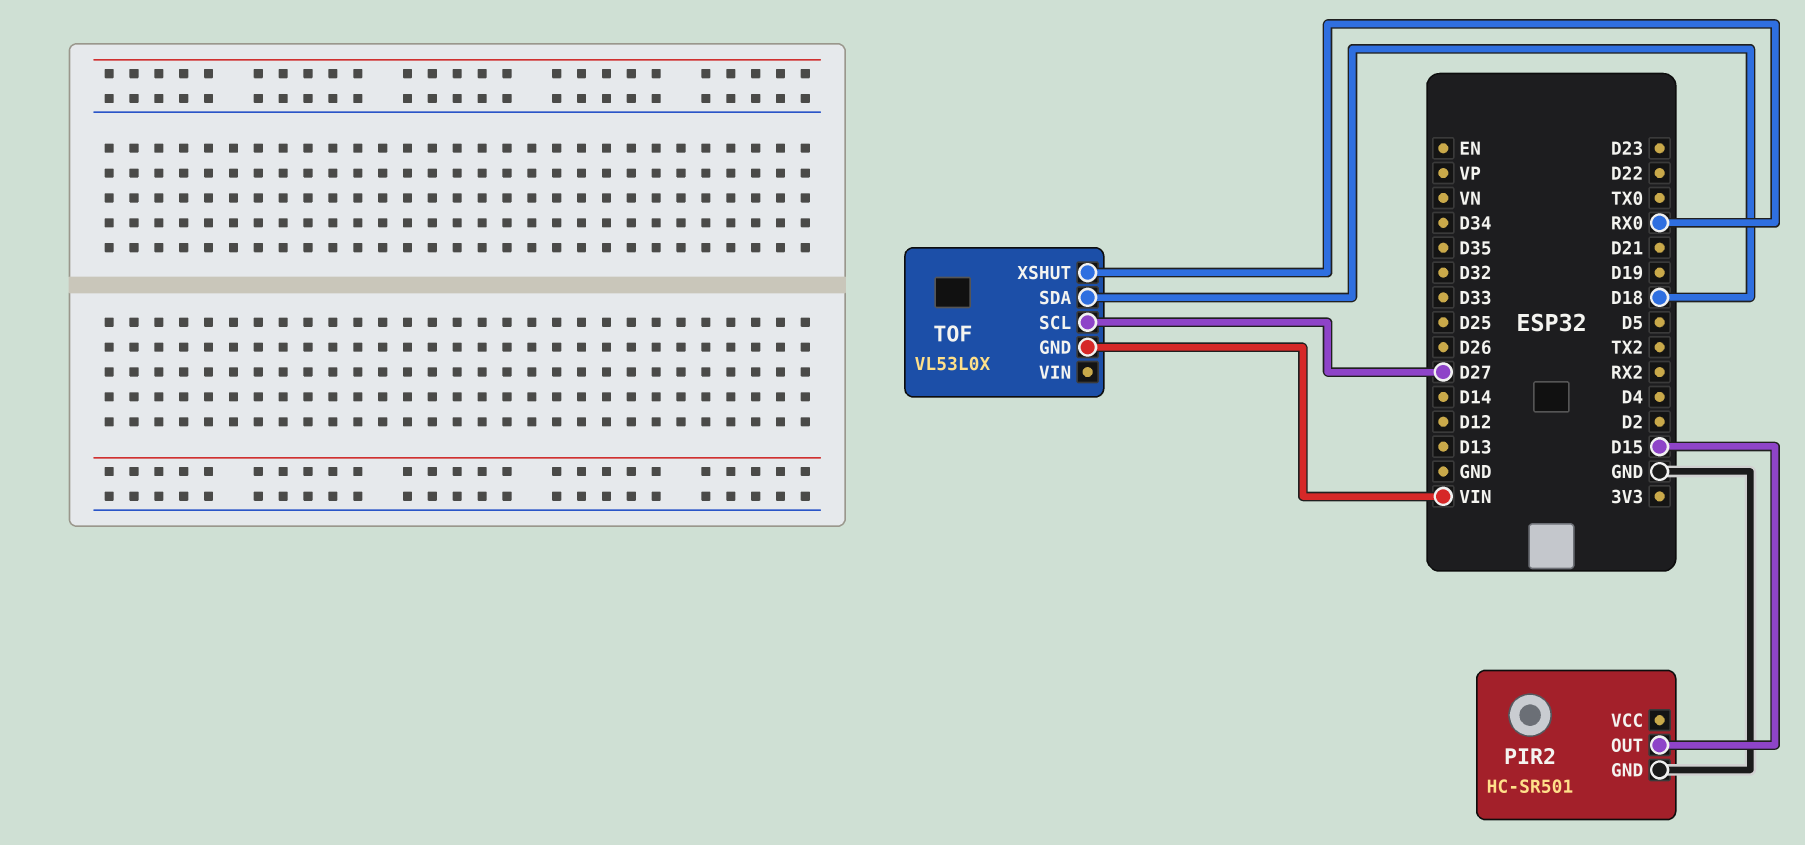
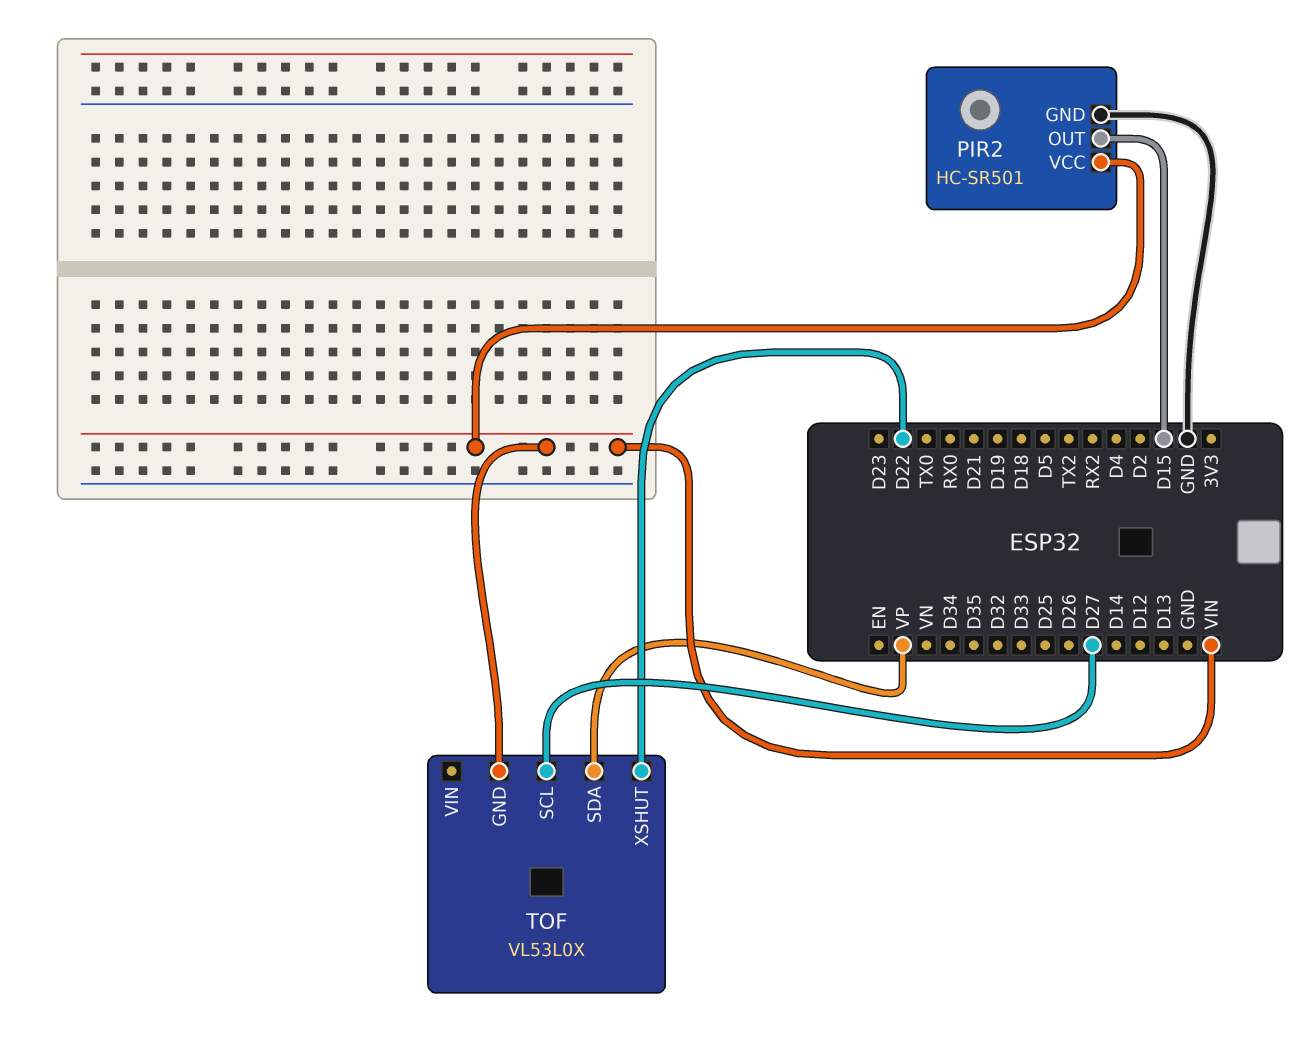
PIR2 pin VCC: none -> VIN
TOF pin SDA: D18 -> VP
TOF pin XSHUT: RX0 -> D22

